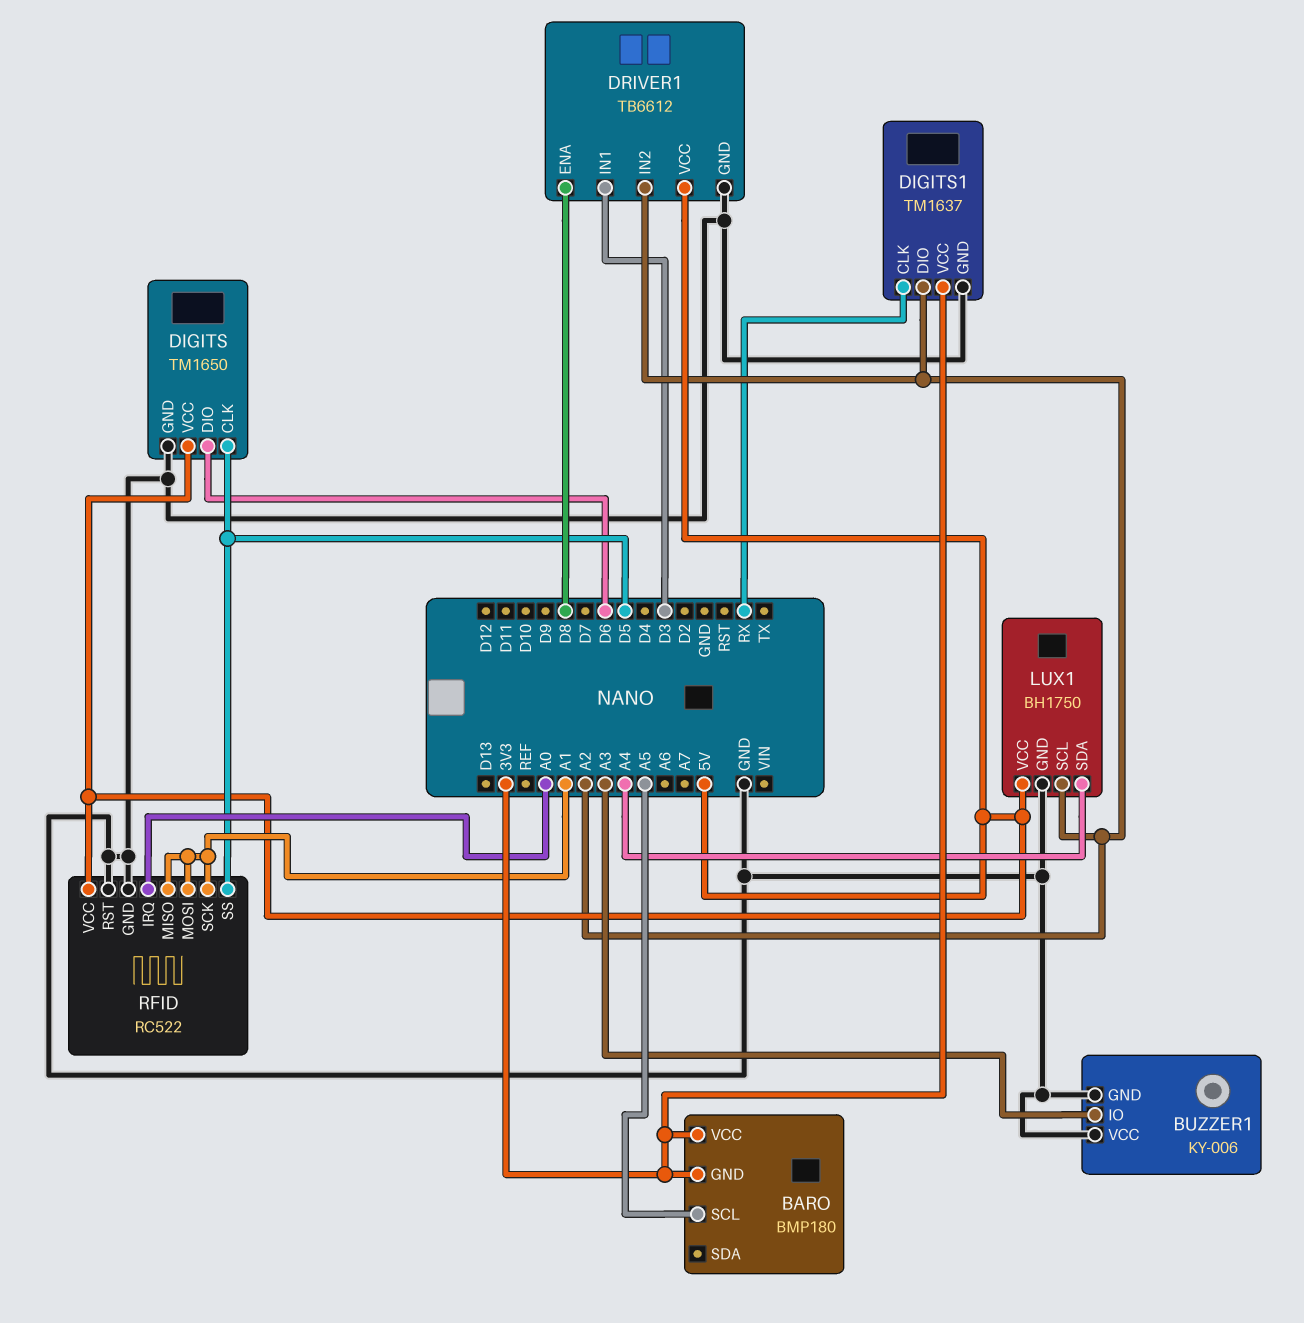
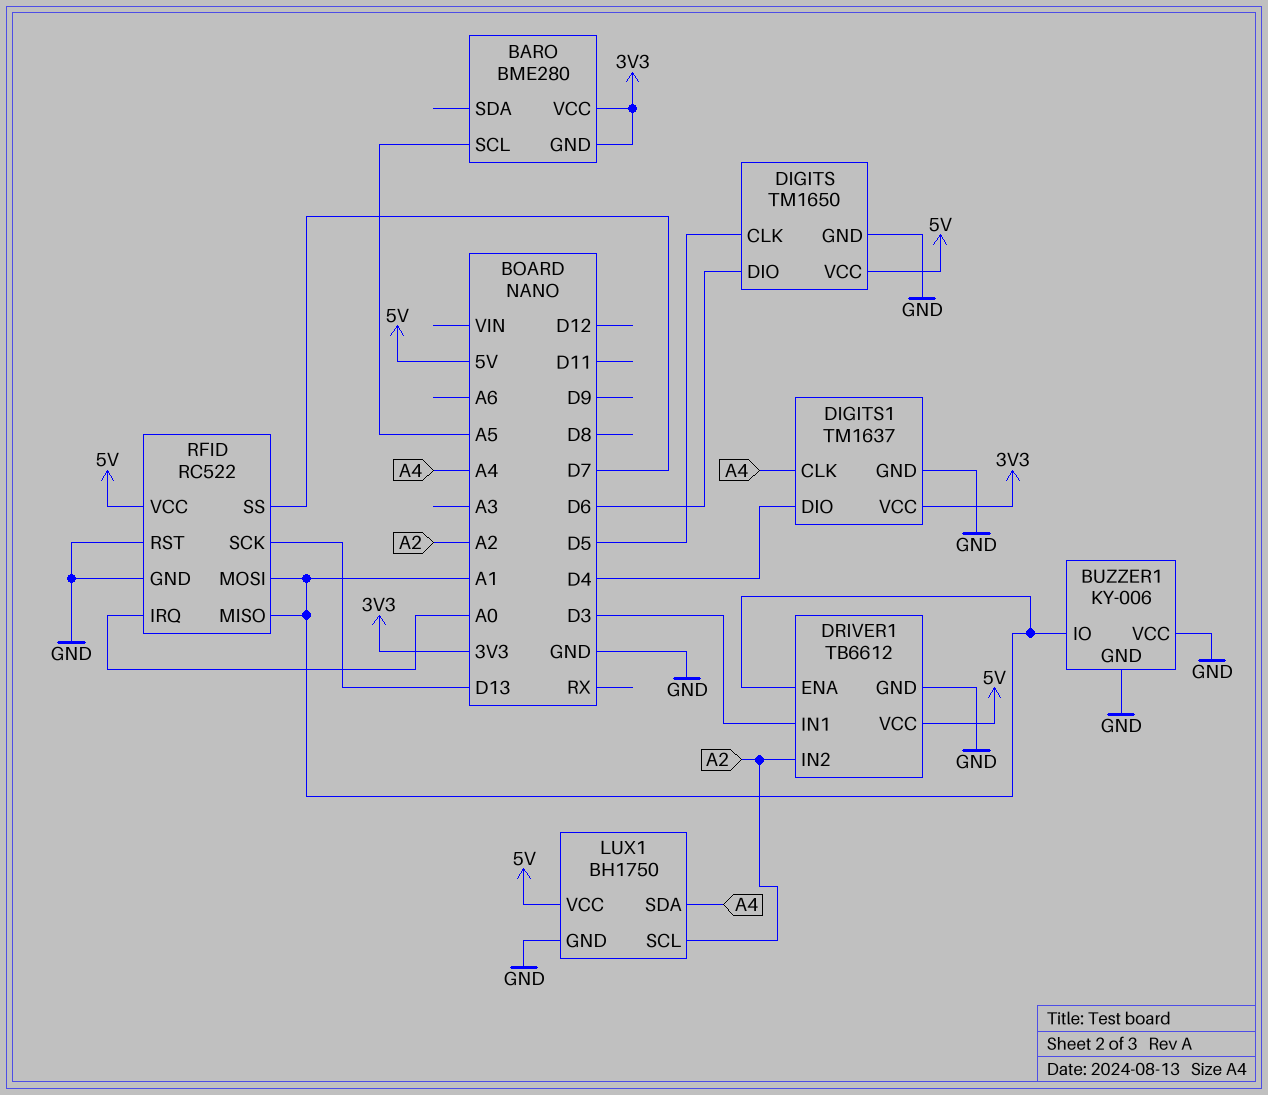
BARO: BMP180 -> BME280
BUZZER1 pin IO: A3 -> A1
DIGITS1 pin CLK: RX -> A4
DIGITS1 pin DIO: A2 -> D4
DRIVER1 pin ENA: D8 -> A1
RFID pin SCK: A1 -> D13
RFID pin SS: D5 -> D7

